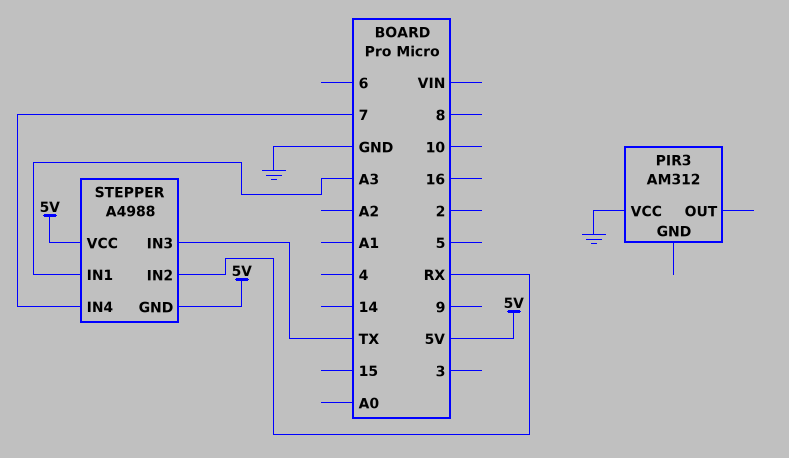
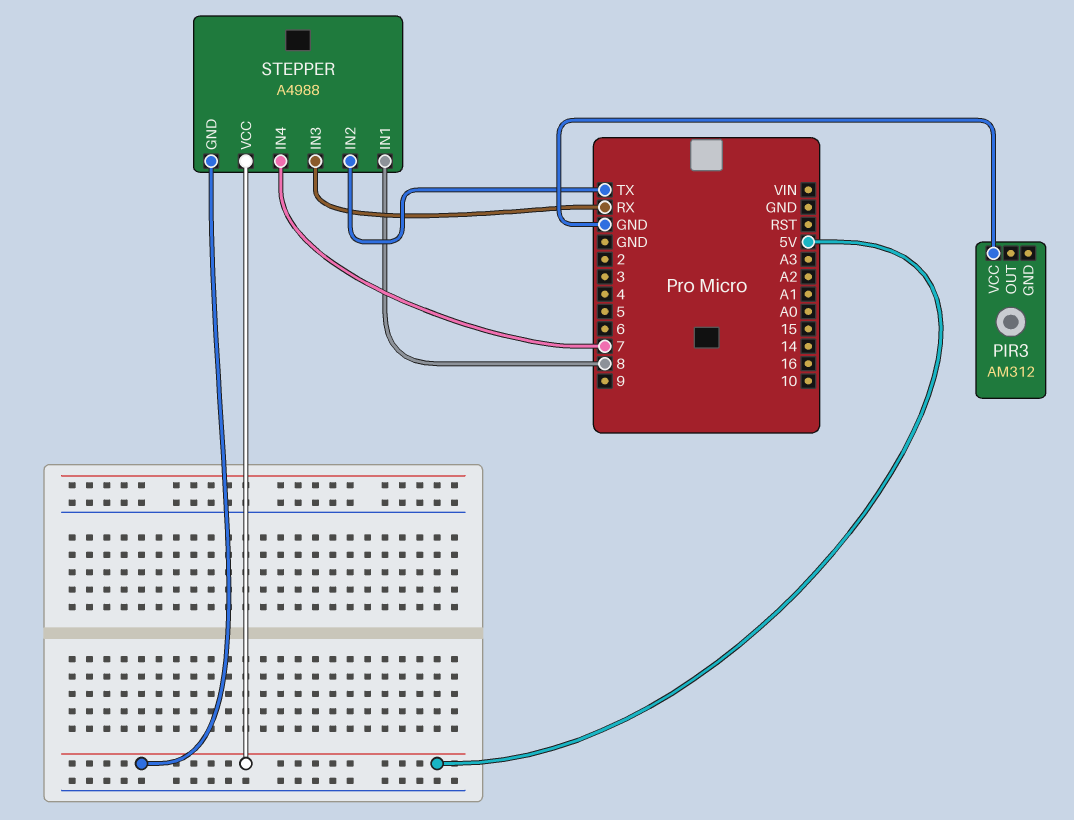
STEPPER pin IN1: A3 -> 8
STEPPER pin IN2: RX -> TX
STEPPER pin IN3: TX -> RX

